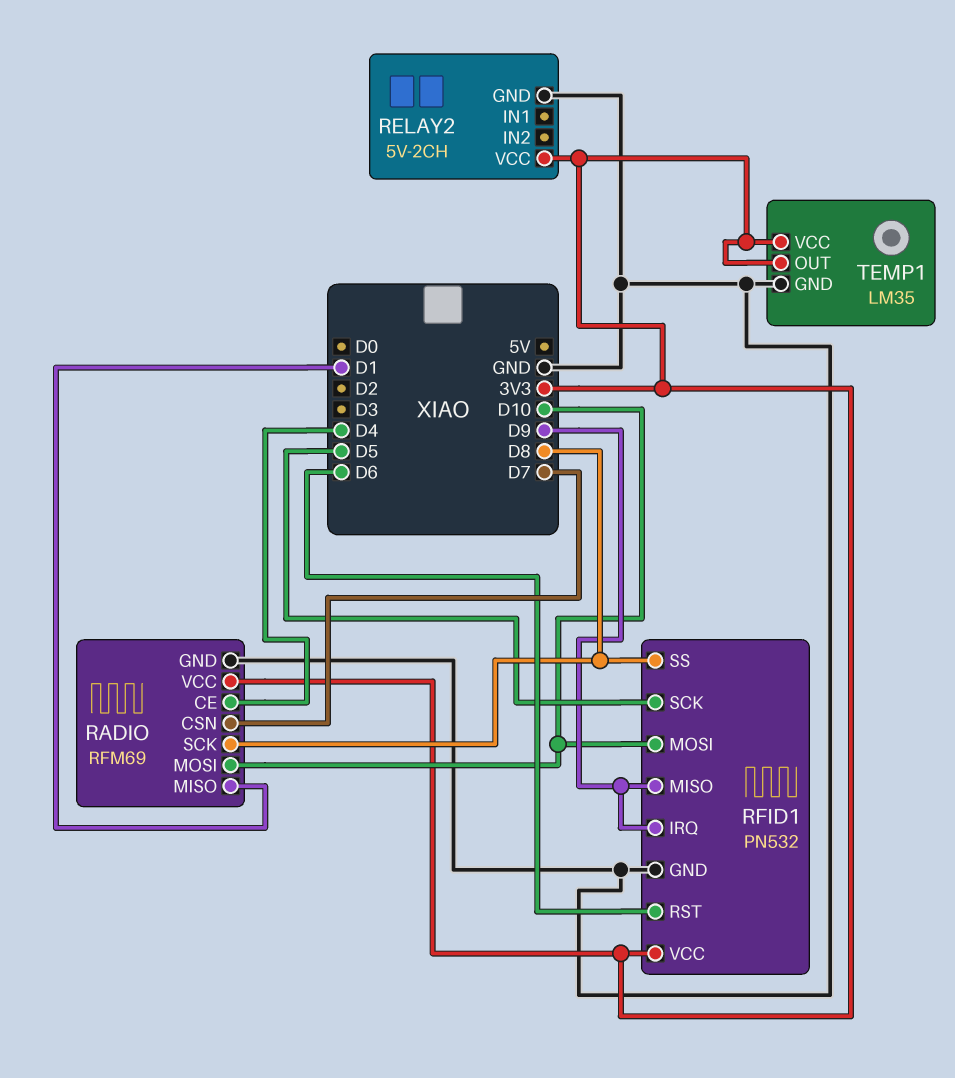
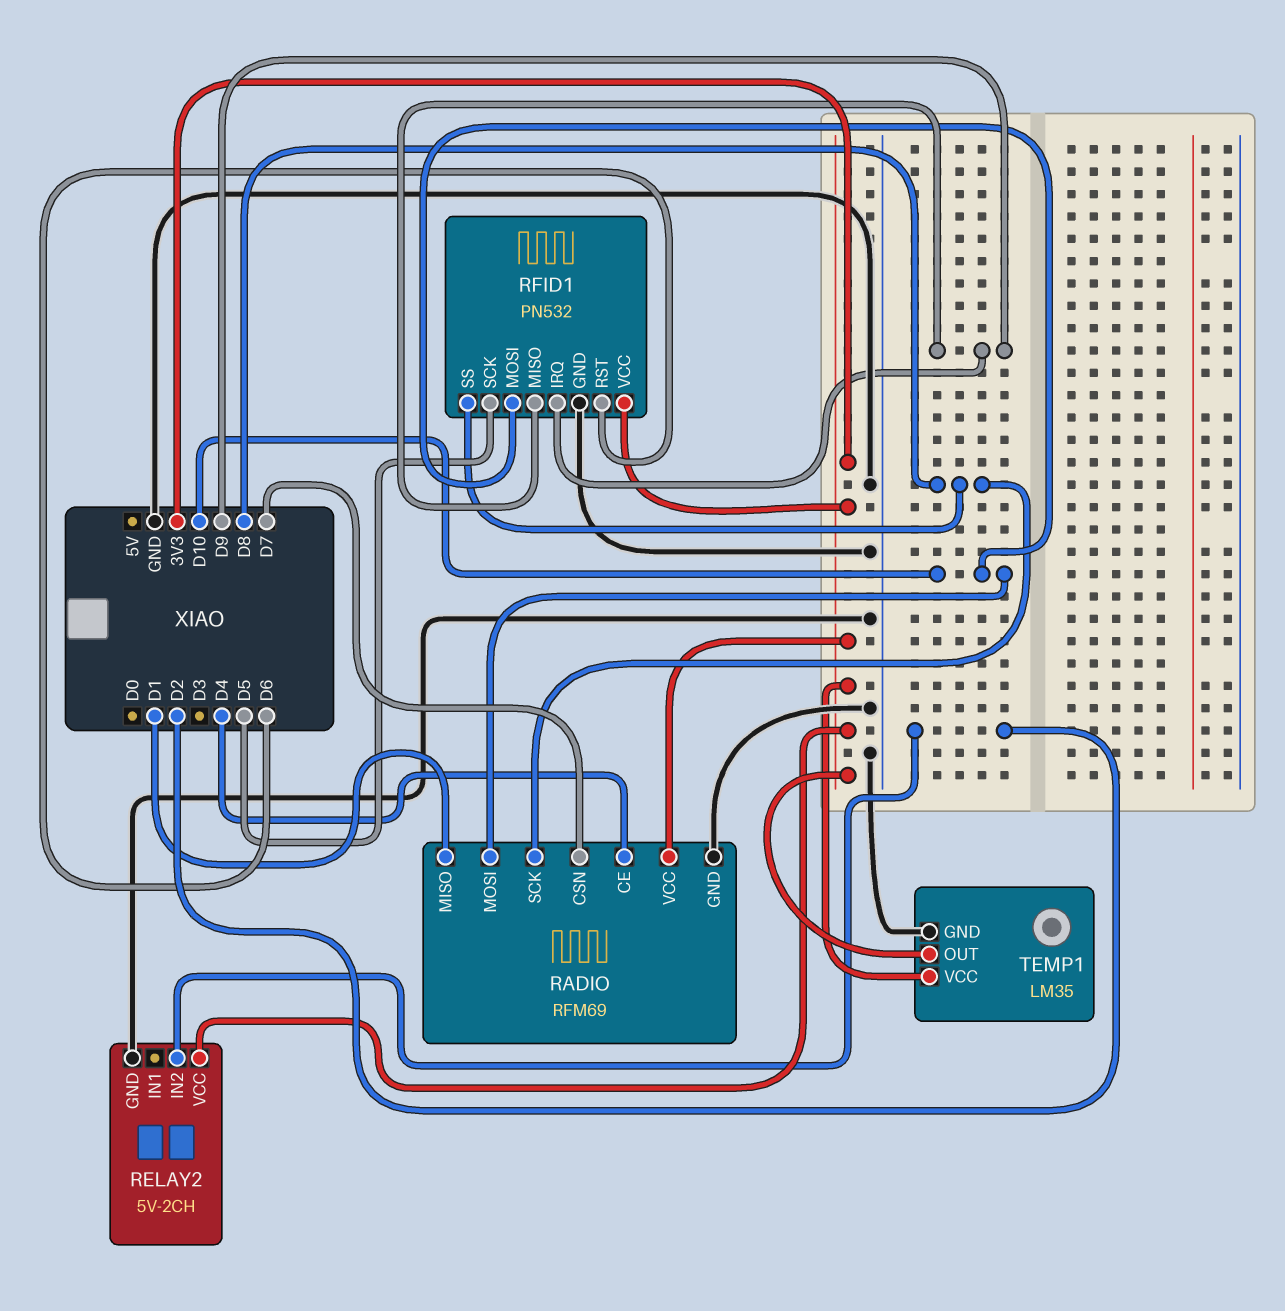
RELAY2 pin IN2: none -> D2

